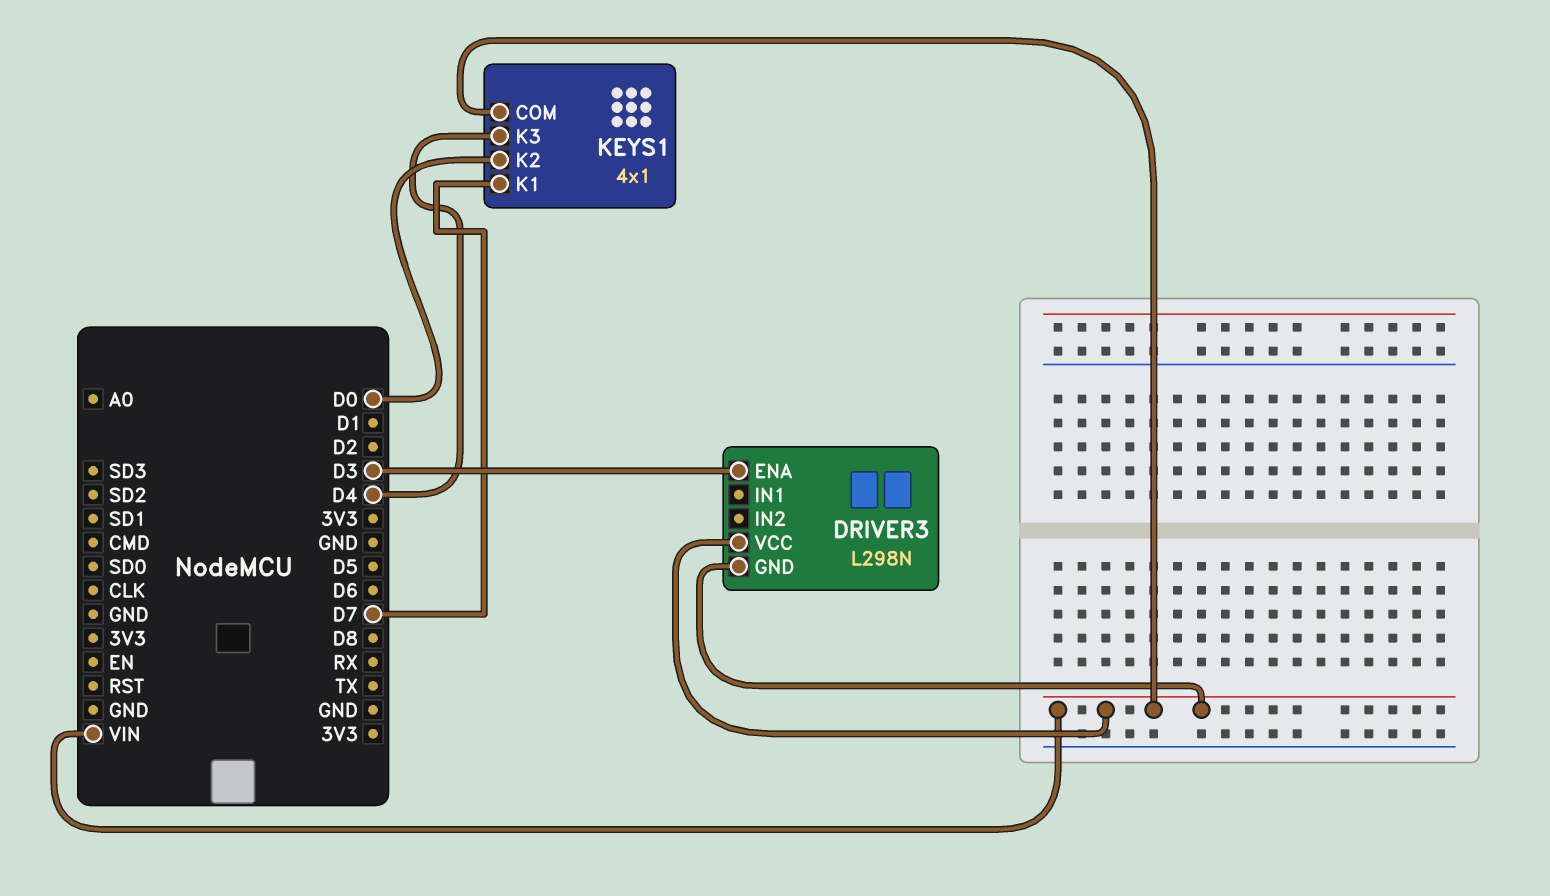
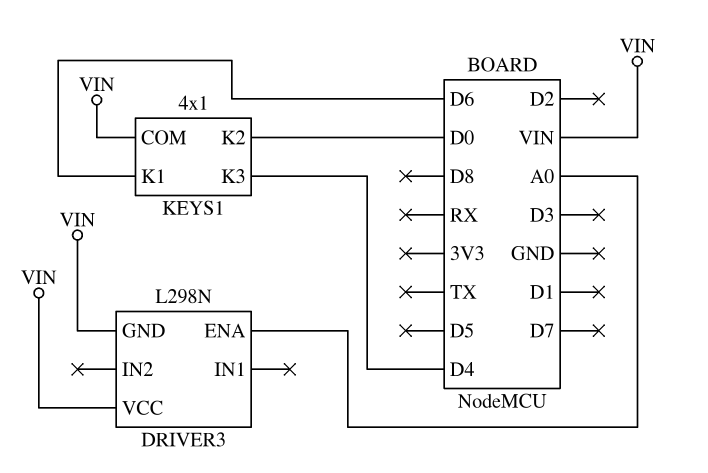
DRIVER3 pin ENA: D3 -> A0
KEYS1 pin K1: D7 -> D6

